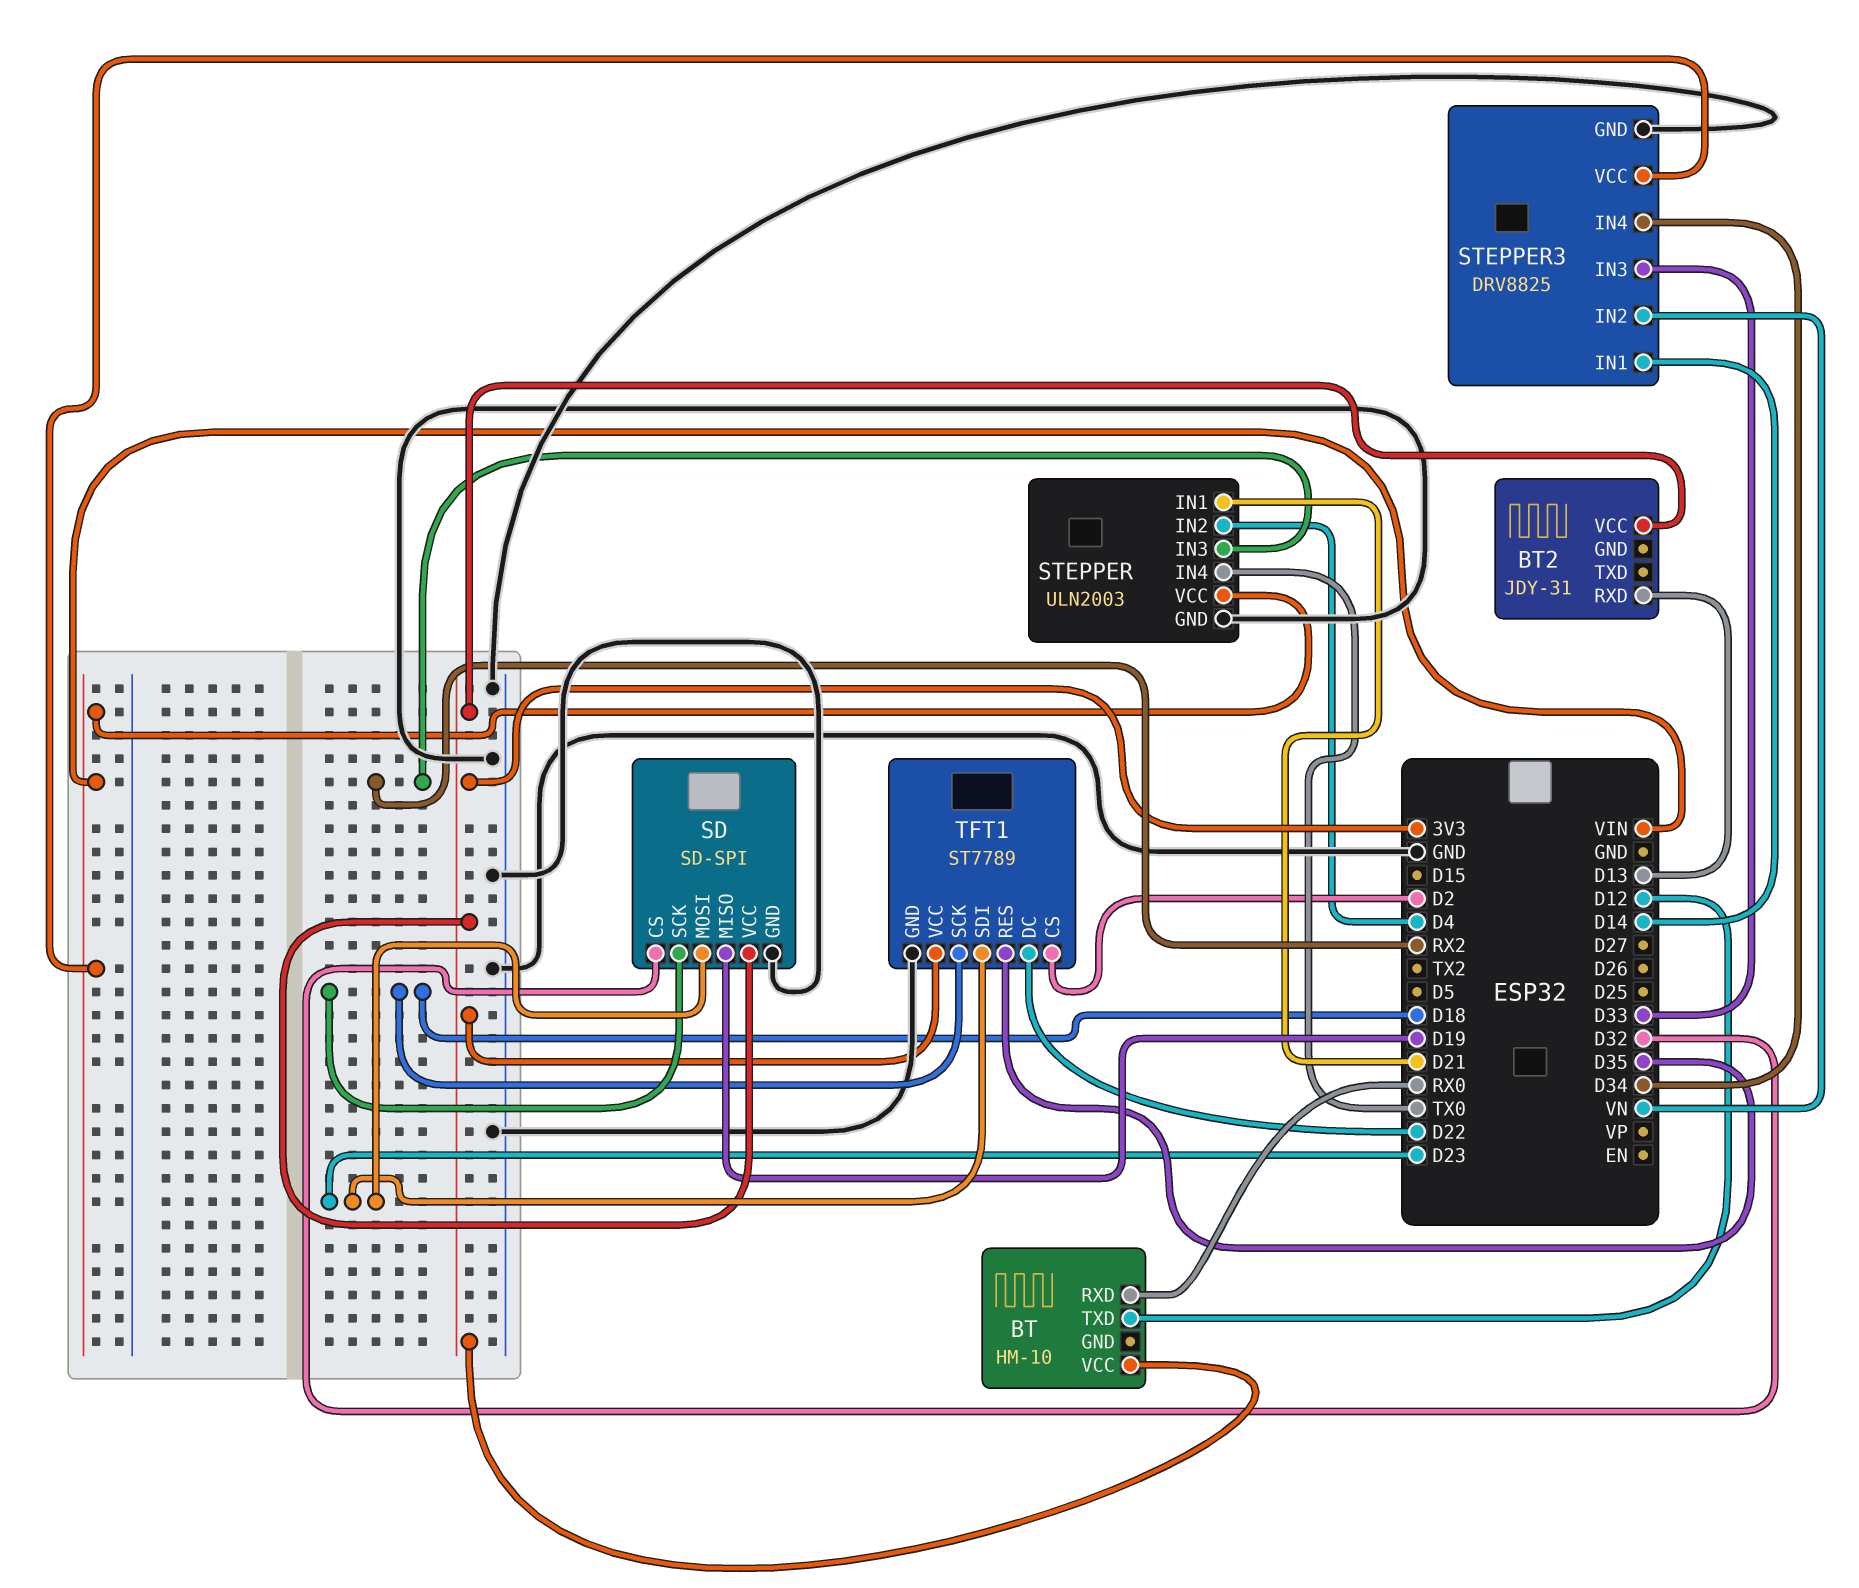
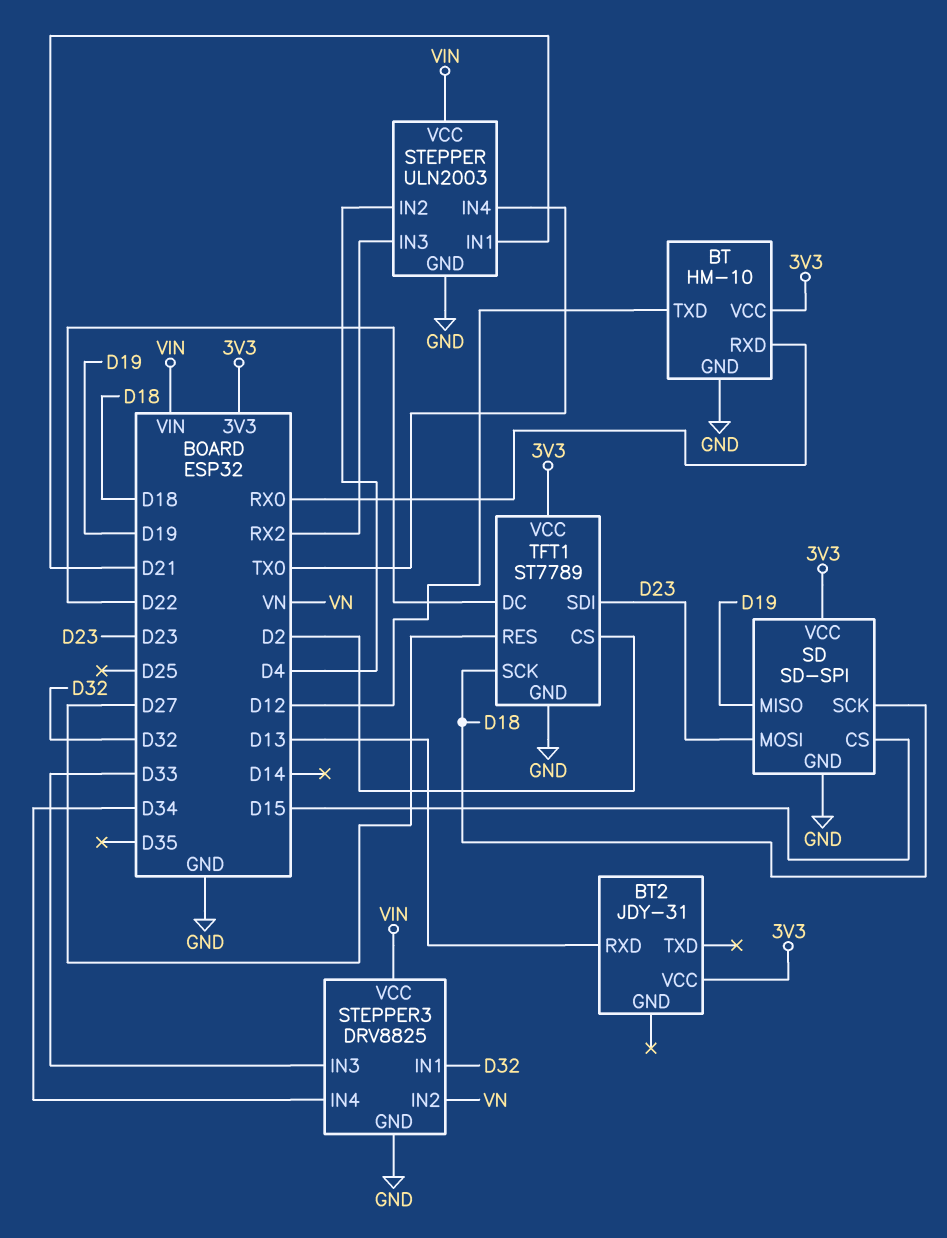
BT pin GND: none -> GND
SD pin CS: D32 -> D15
STEPPER3 pin IN1: D14 -> D32
TFT1 pin RES: D35 -> D27

